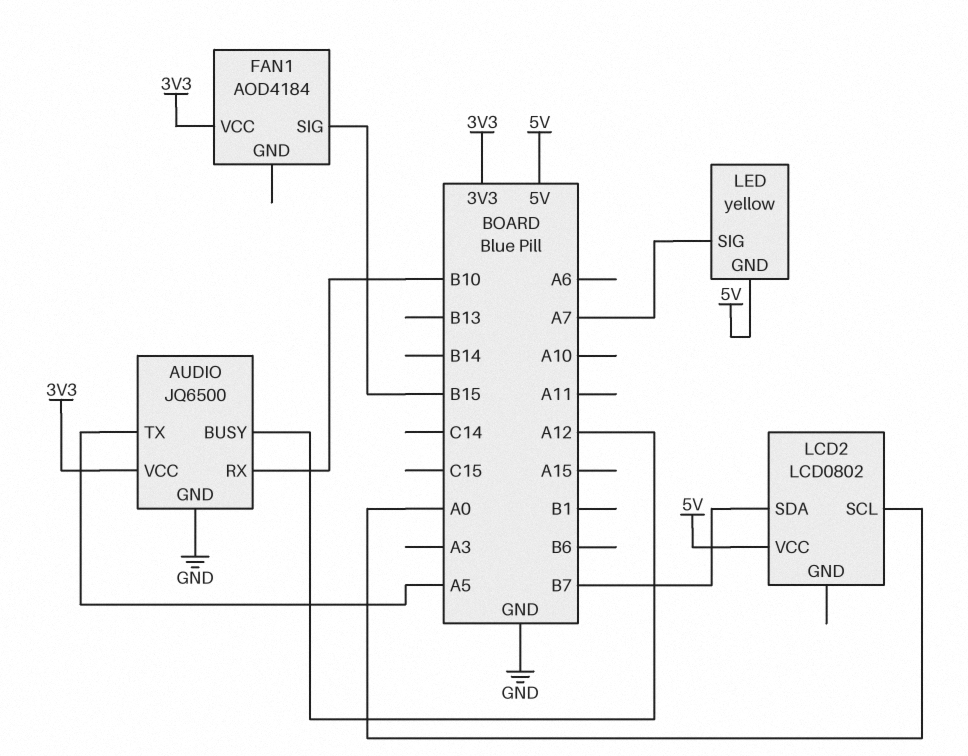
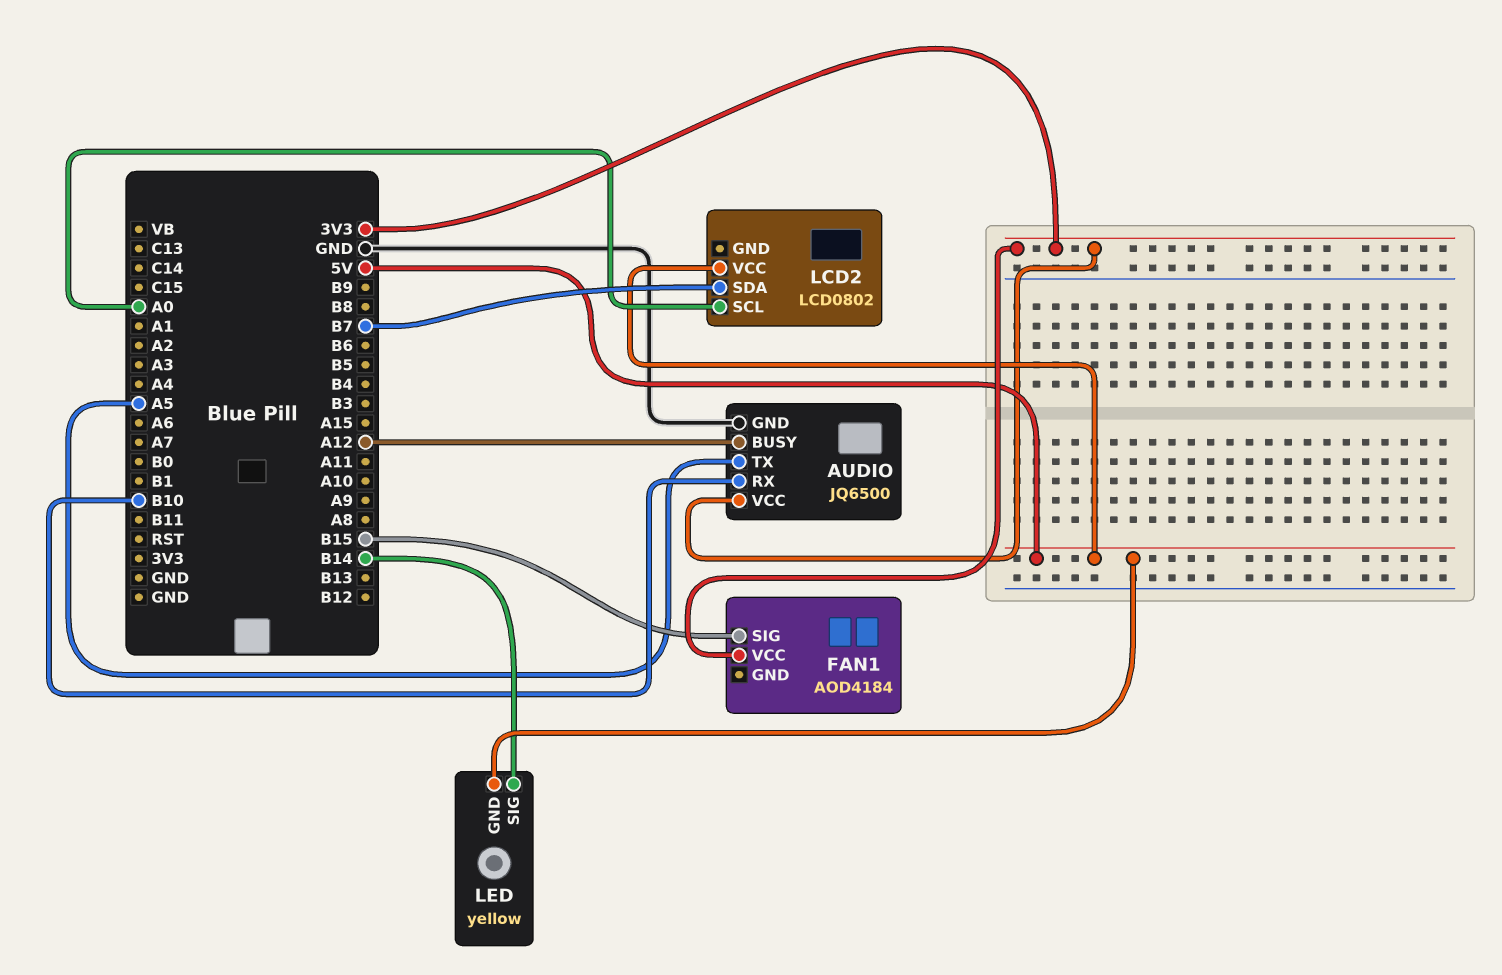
LED pin SIG: A7 -> B14

